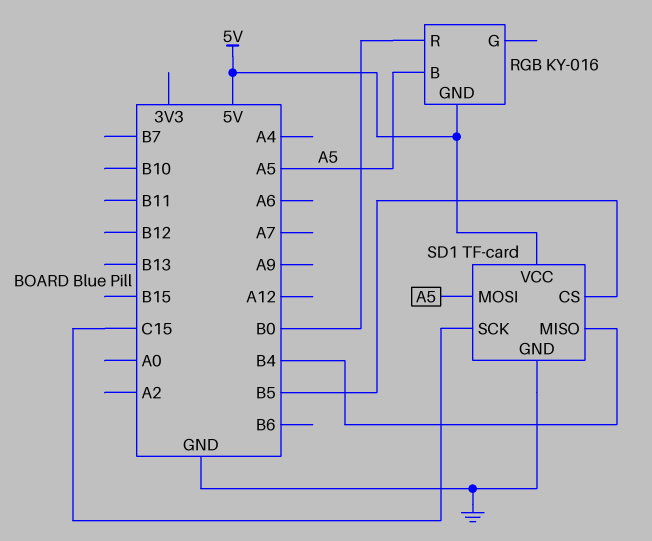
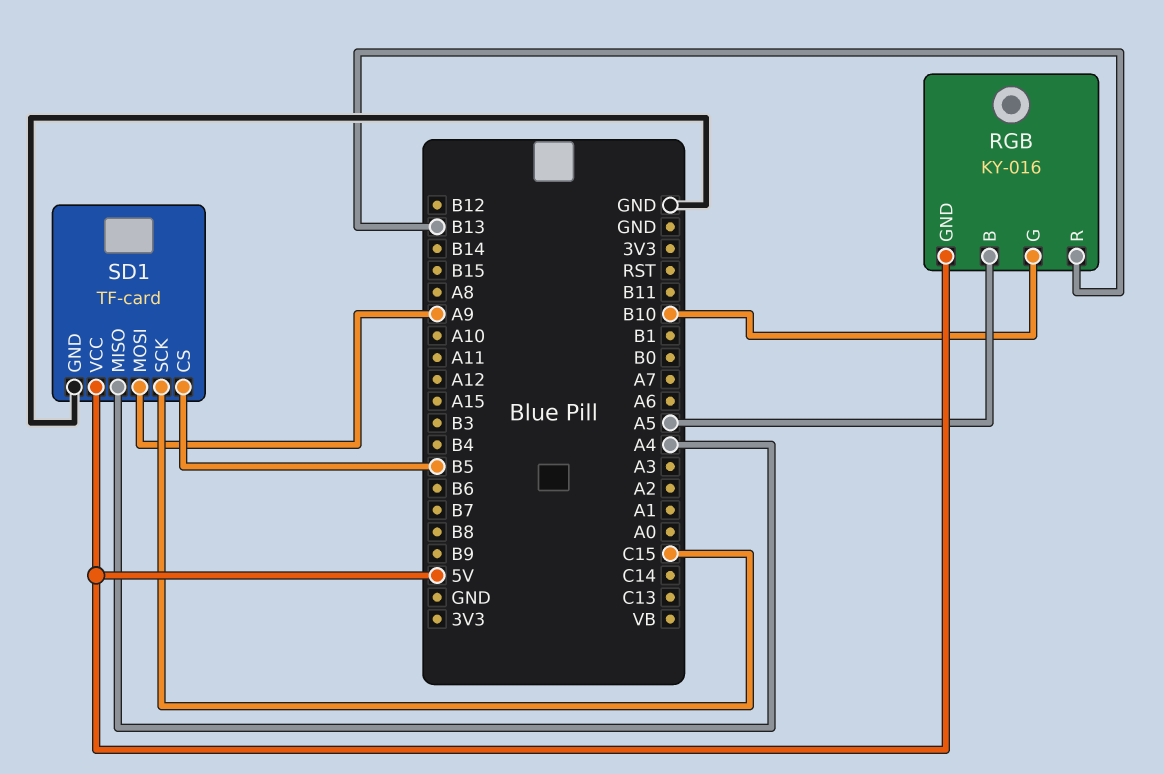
RGB pin G: none -> B10
RGB pin R: B0 -> B13
SD1 pin MISO: B4 -> A4
SD1 pin MOSI: A5 -> A9

